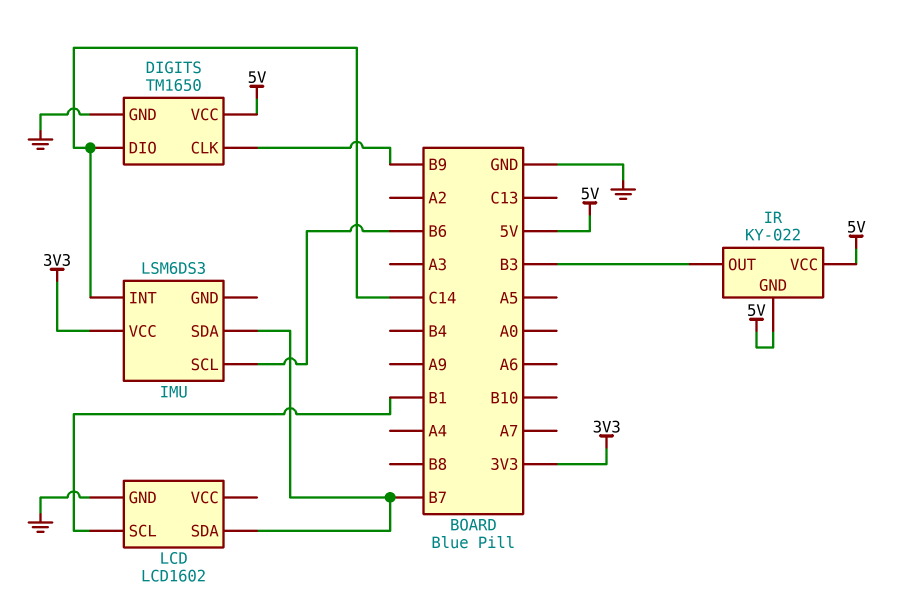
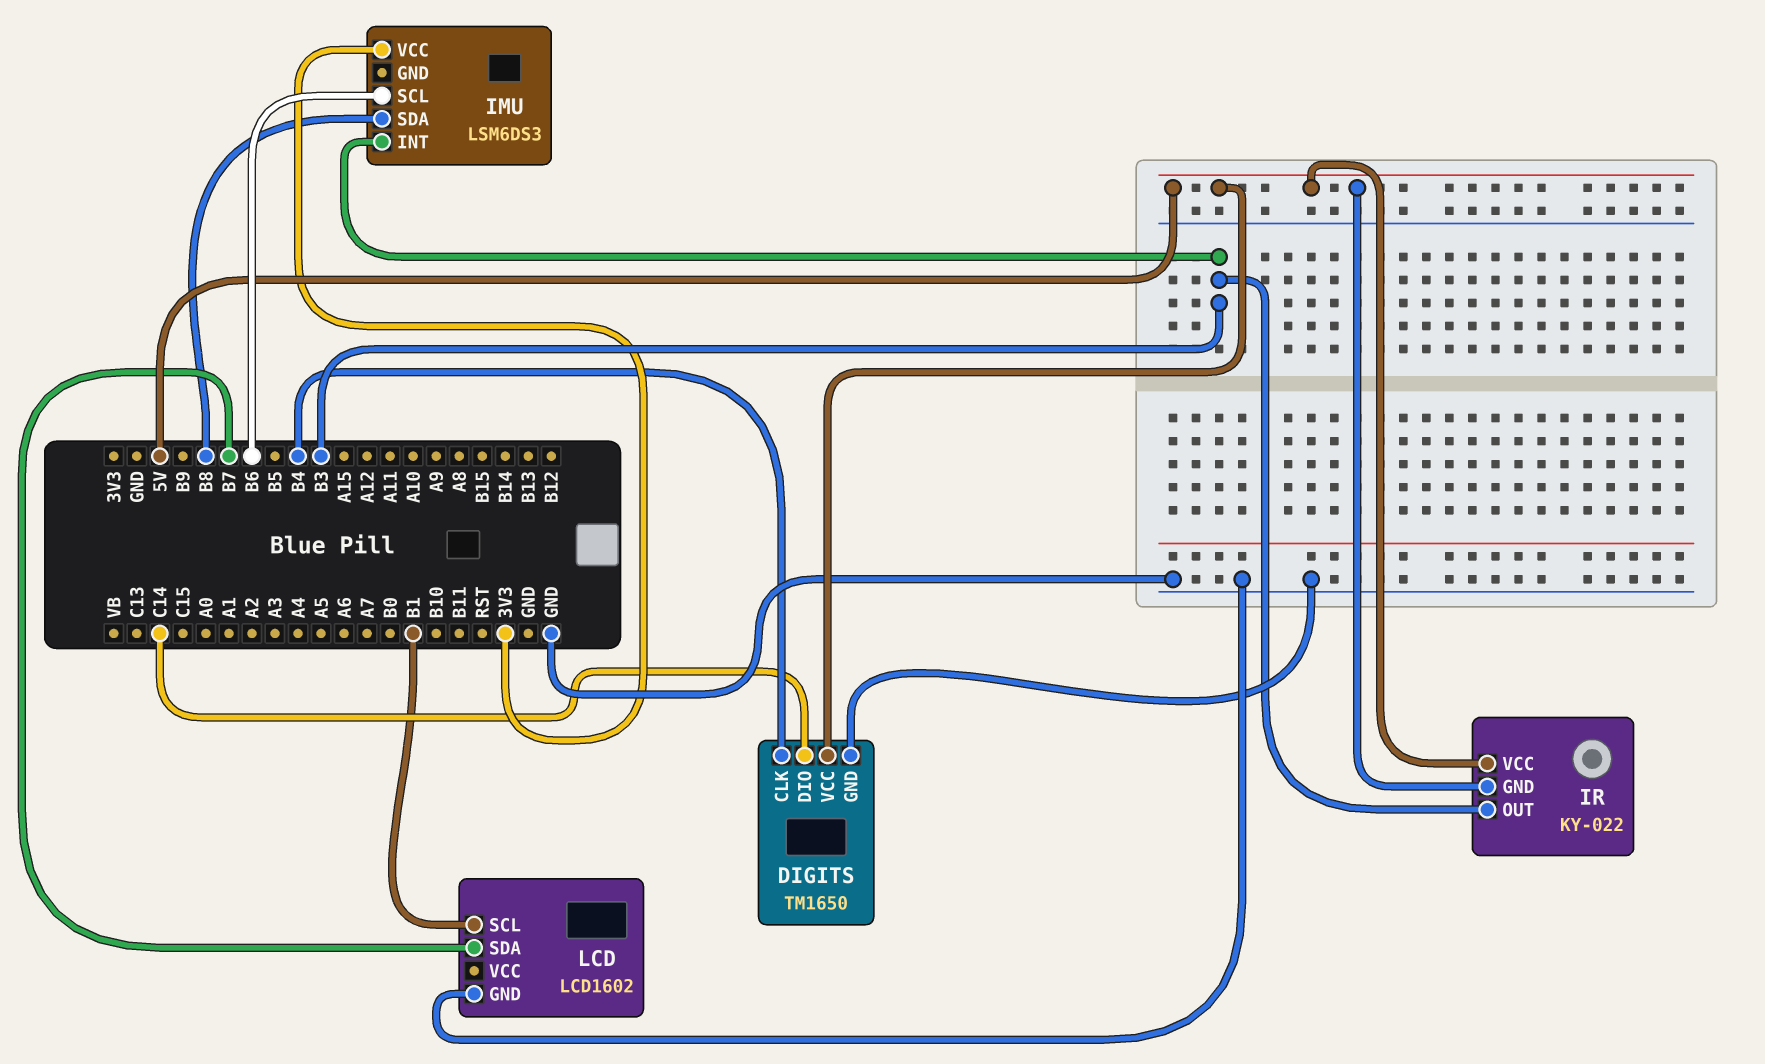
DIGITS pin CLK: B9 -> B4
IMU pin INT: C14 -> B3
IMU pin SDA: B7 -> B8

